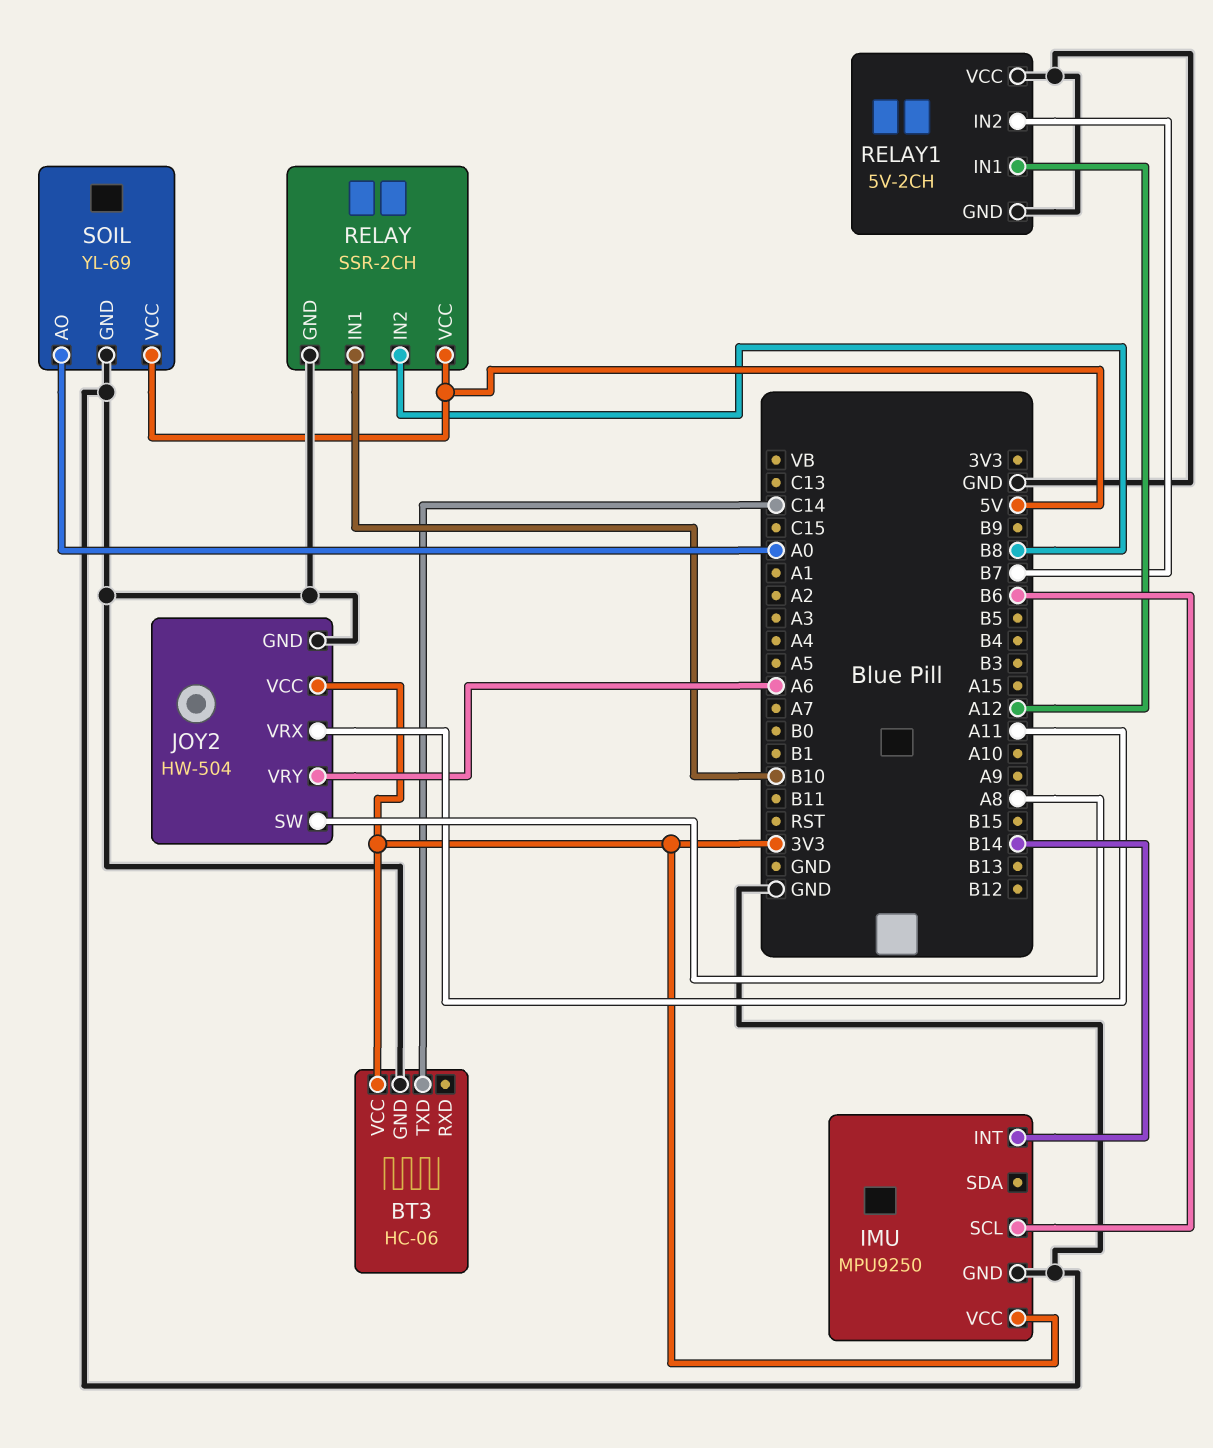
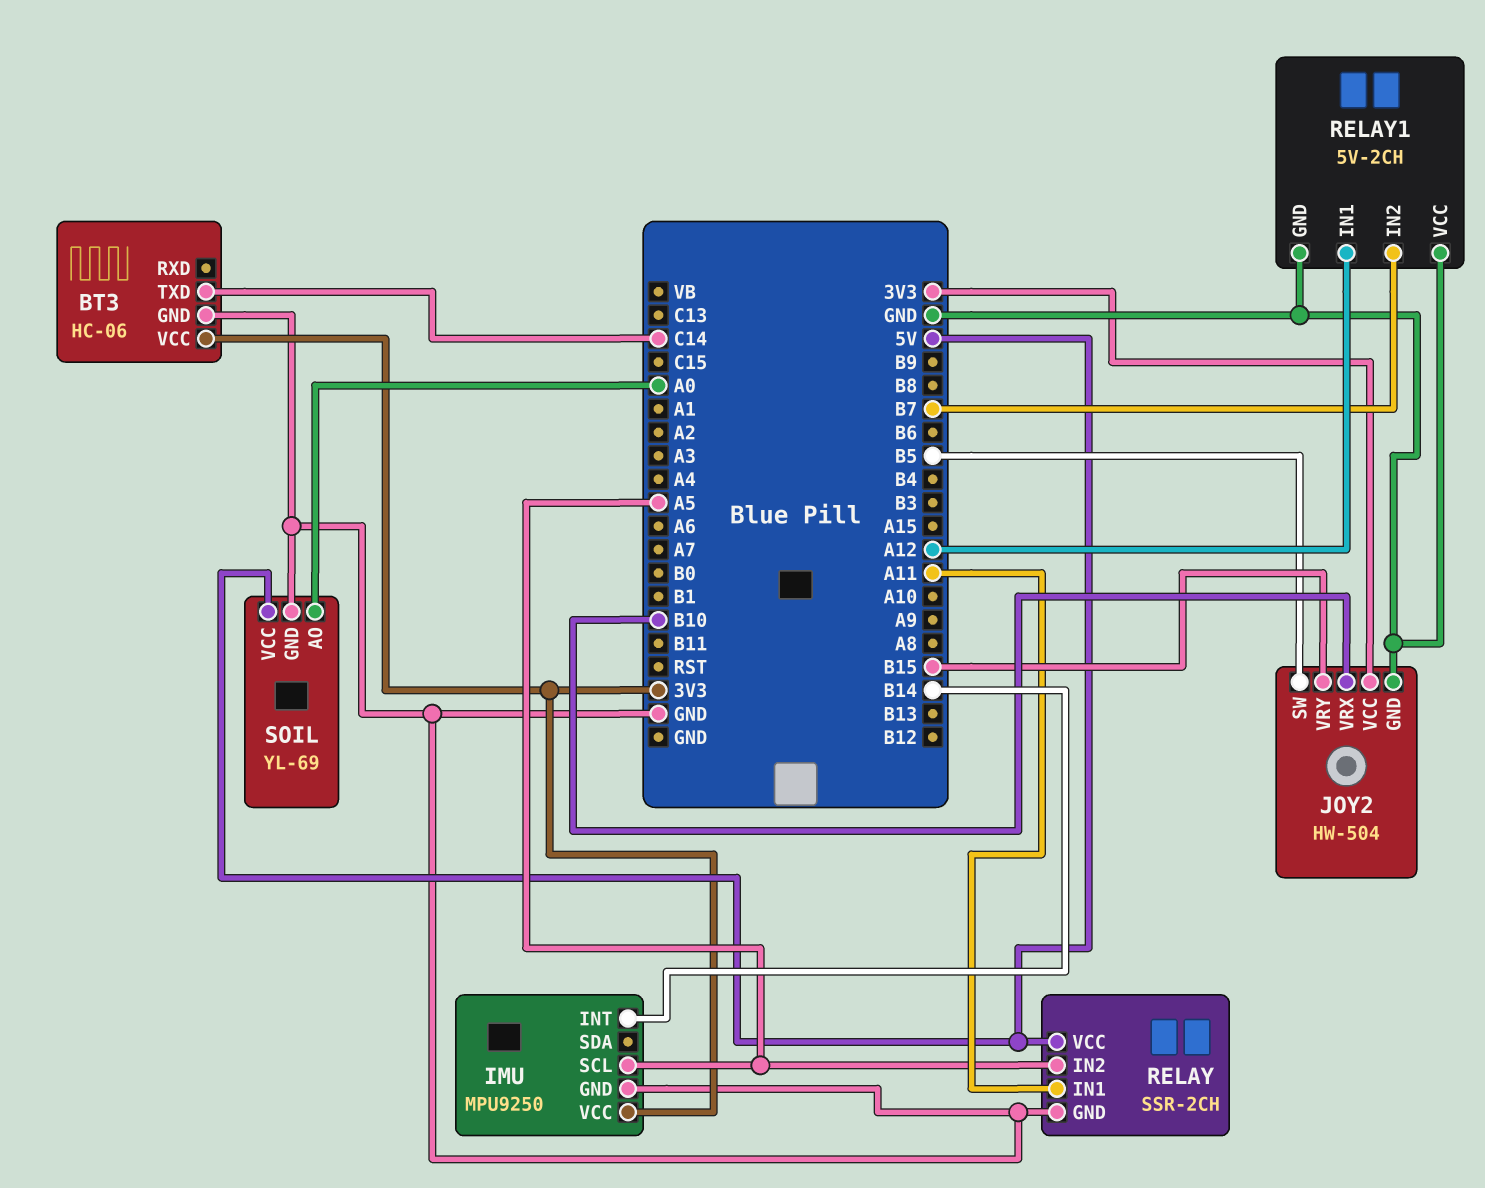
IMU pin SCL: B6 -> A5
JOY2 pin SW: A8 -> B5
JOY2 pin VRX: A11 -> B10
JOY2 pin VRY: A6 -> B15
RELAY pin IN1: B10 -> A11
RELAY pin IN2: B8 -> A5

